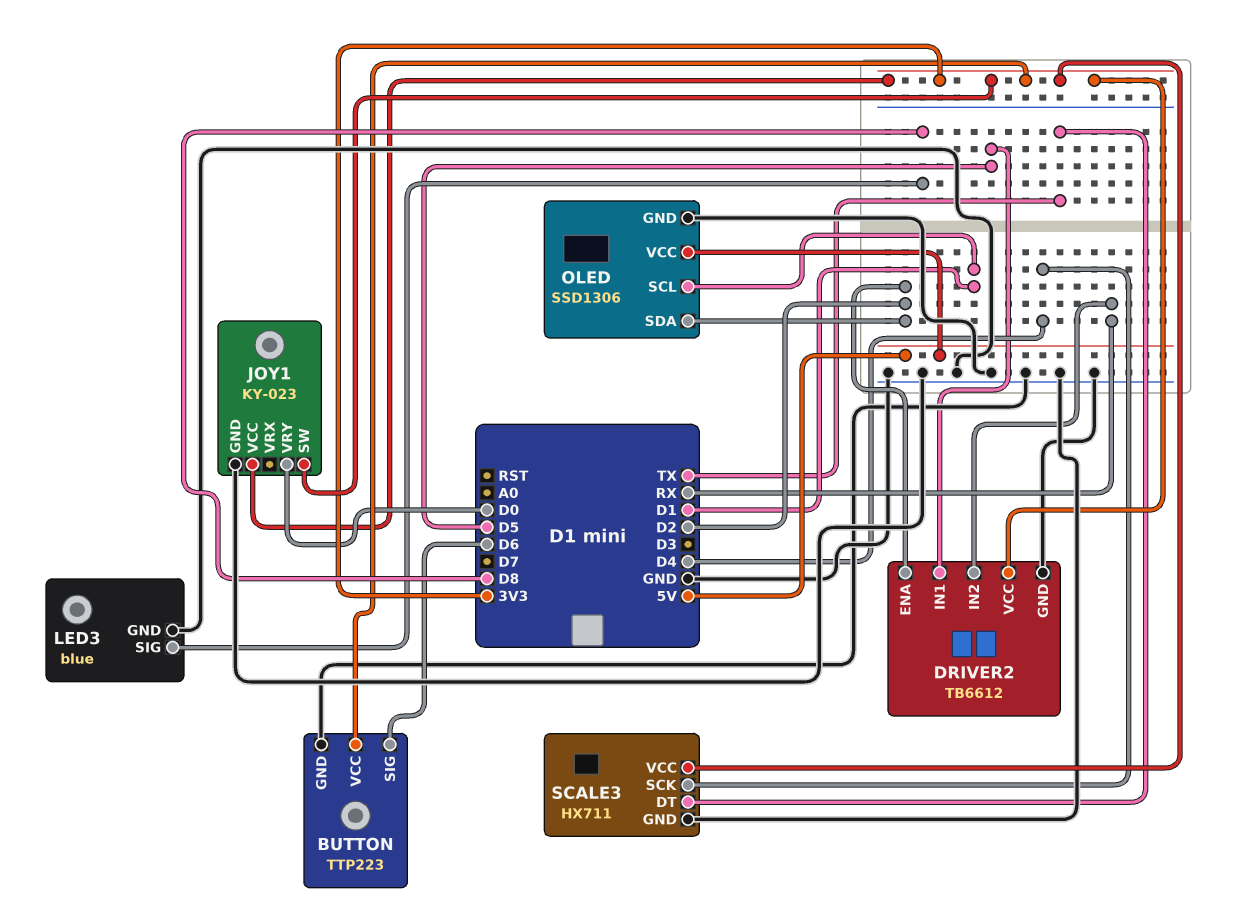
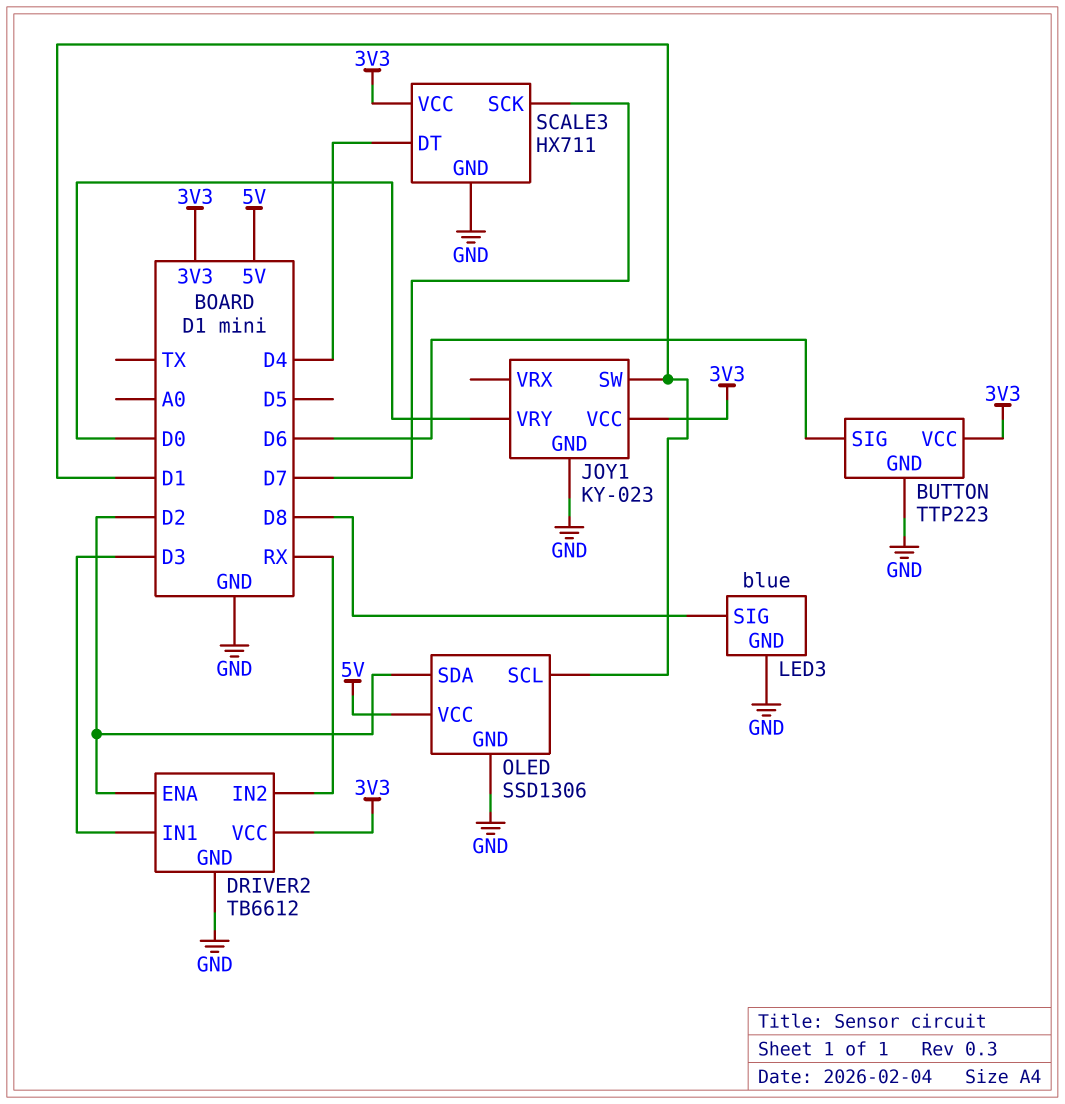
DRIVER2 pin IN1: D5 -> D3
JOY1 pin SW: 3V3 -> D1
SCALE3 pin DT: TX -> D4
SCALE3 pin SCK: D4 -> D7

